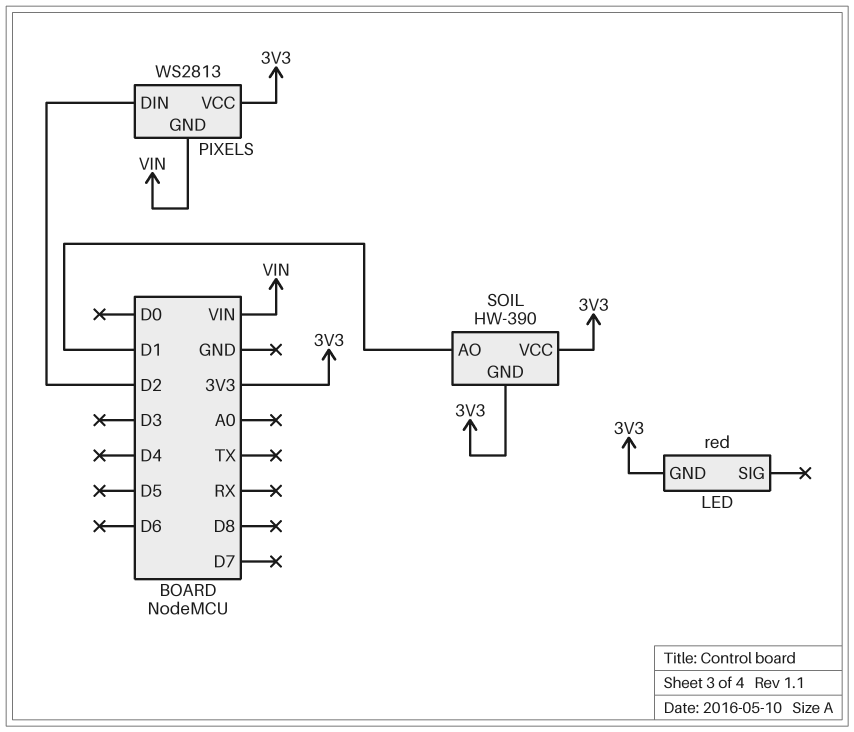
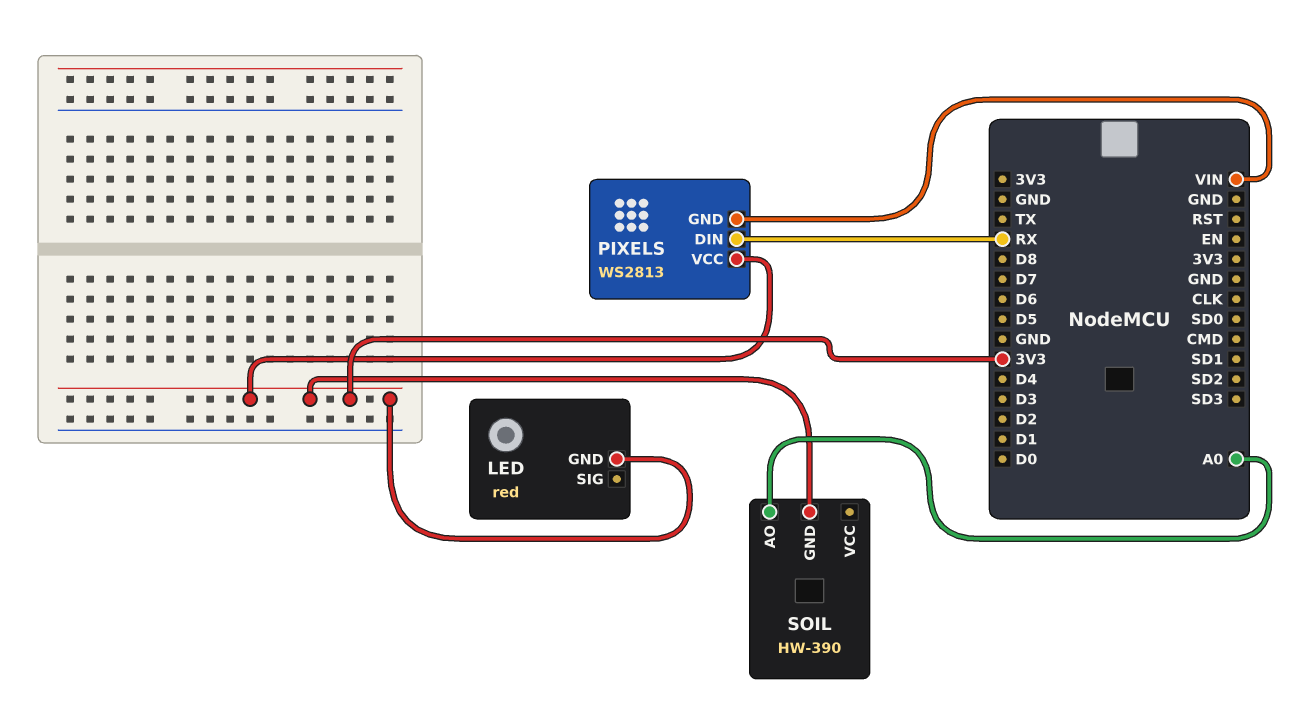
PIXELS pin DIN: D2 -> RX
SOIL pin AO: D1 -> A0
SOIL pin VCC: 3V3 -> none

